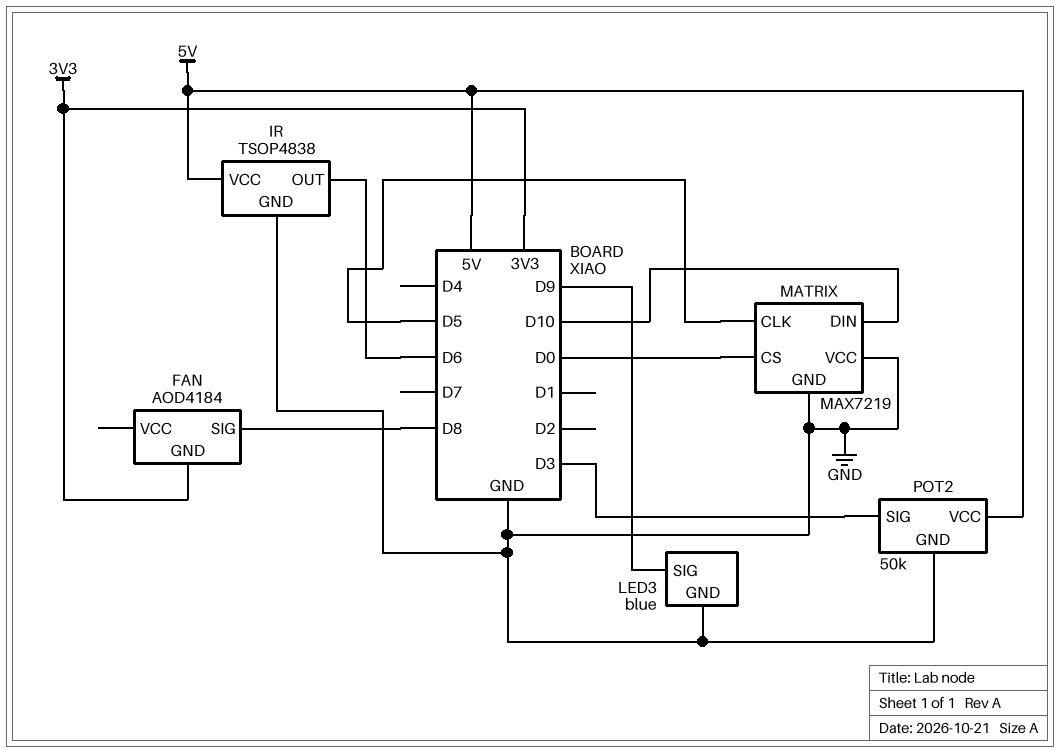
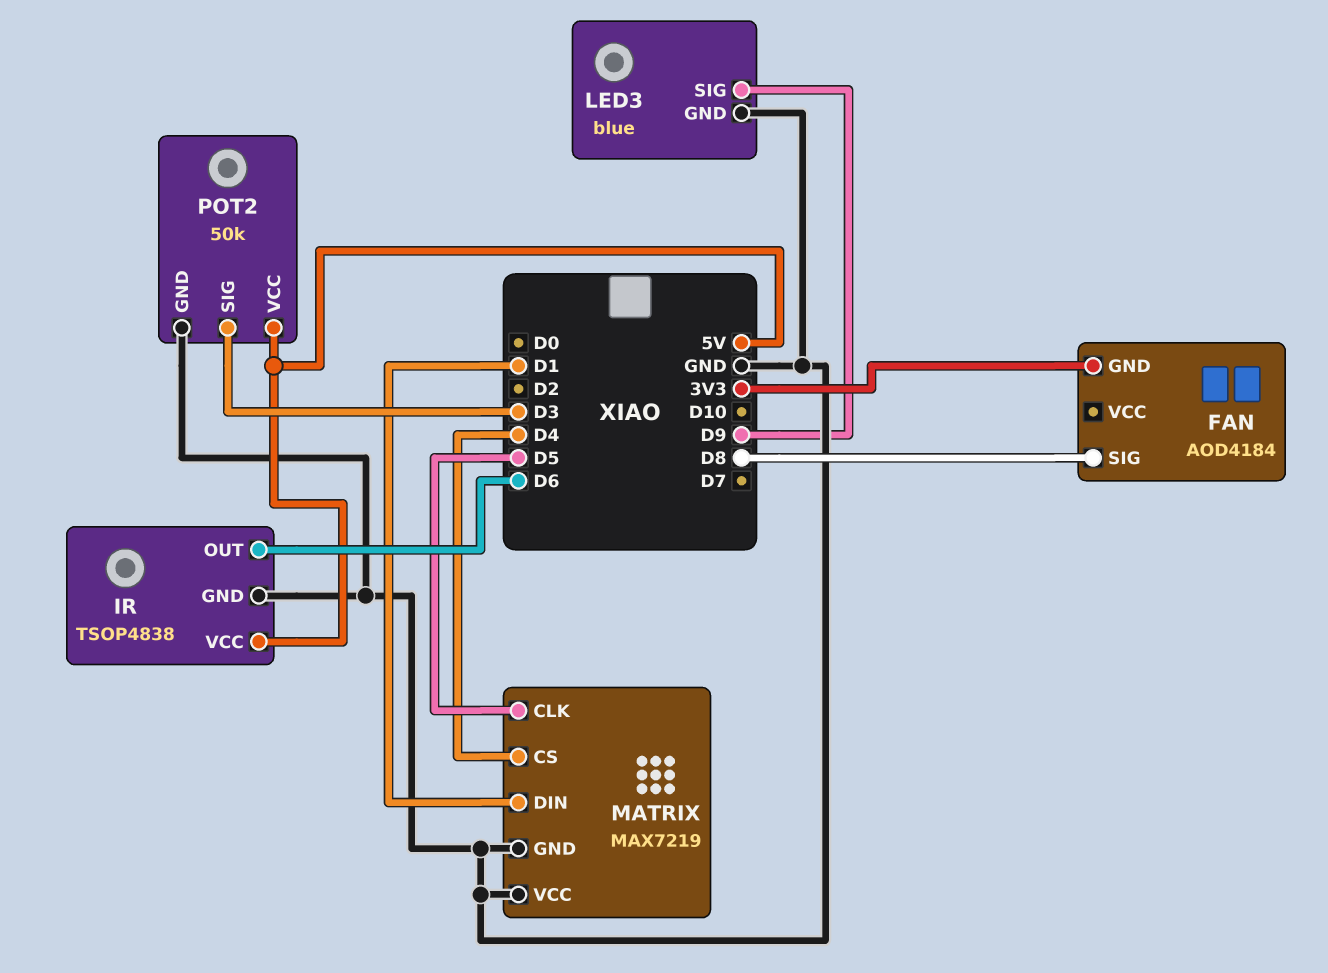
MATRIX pin CS: D0 -> D4
MATRIX pin DIN: D10 -> D1

